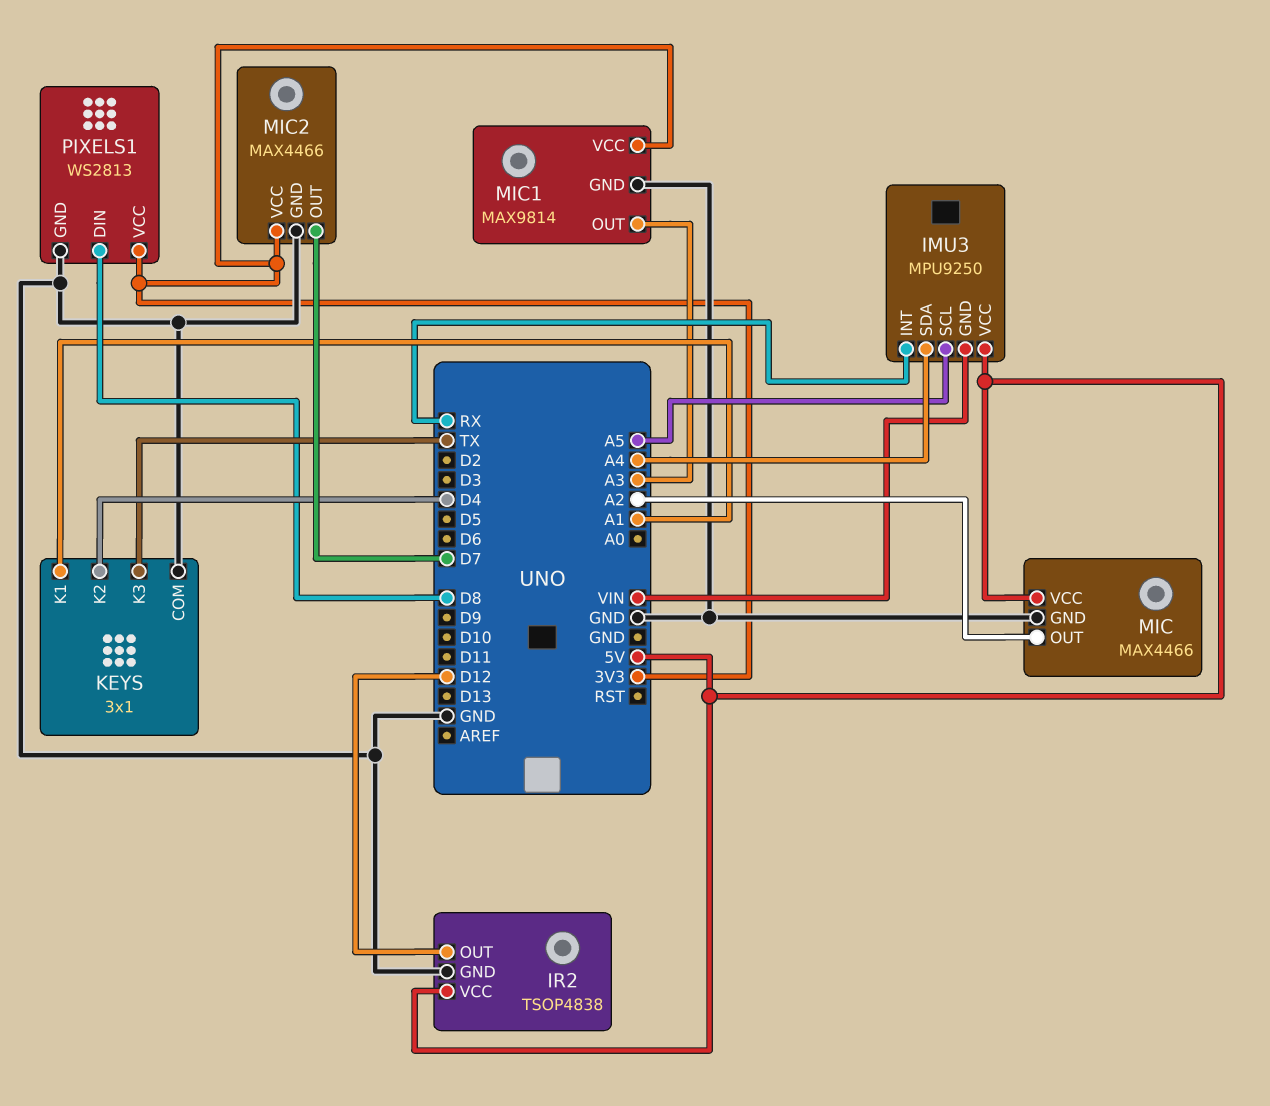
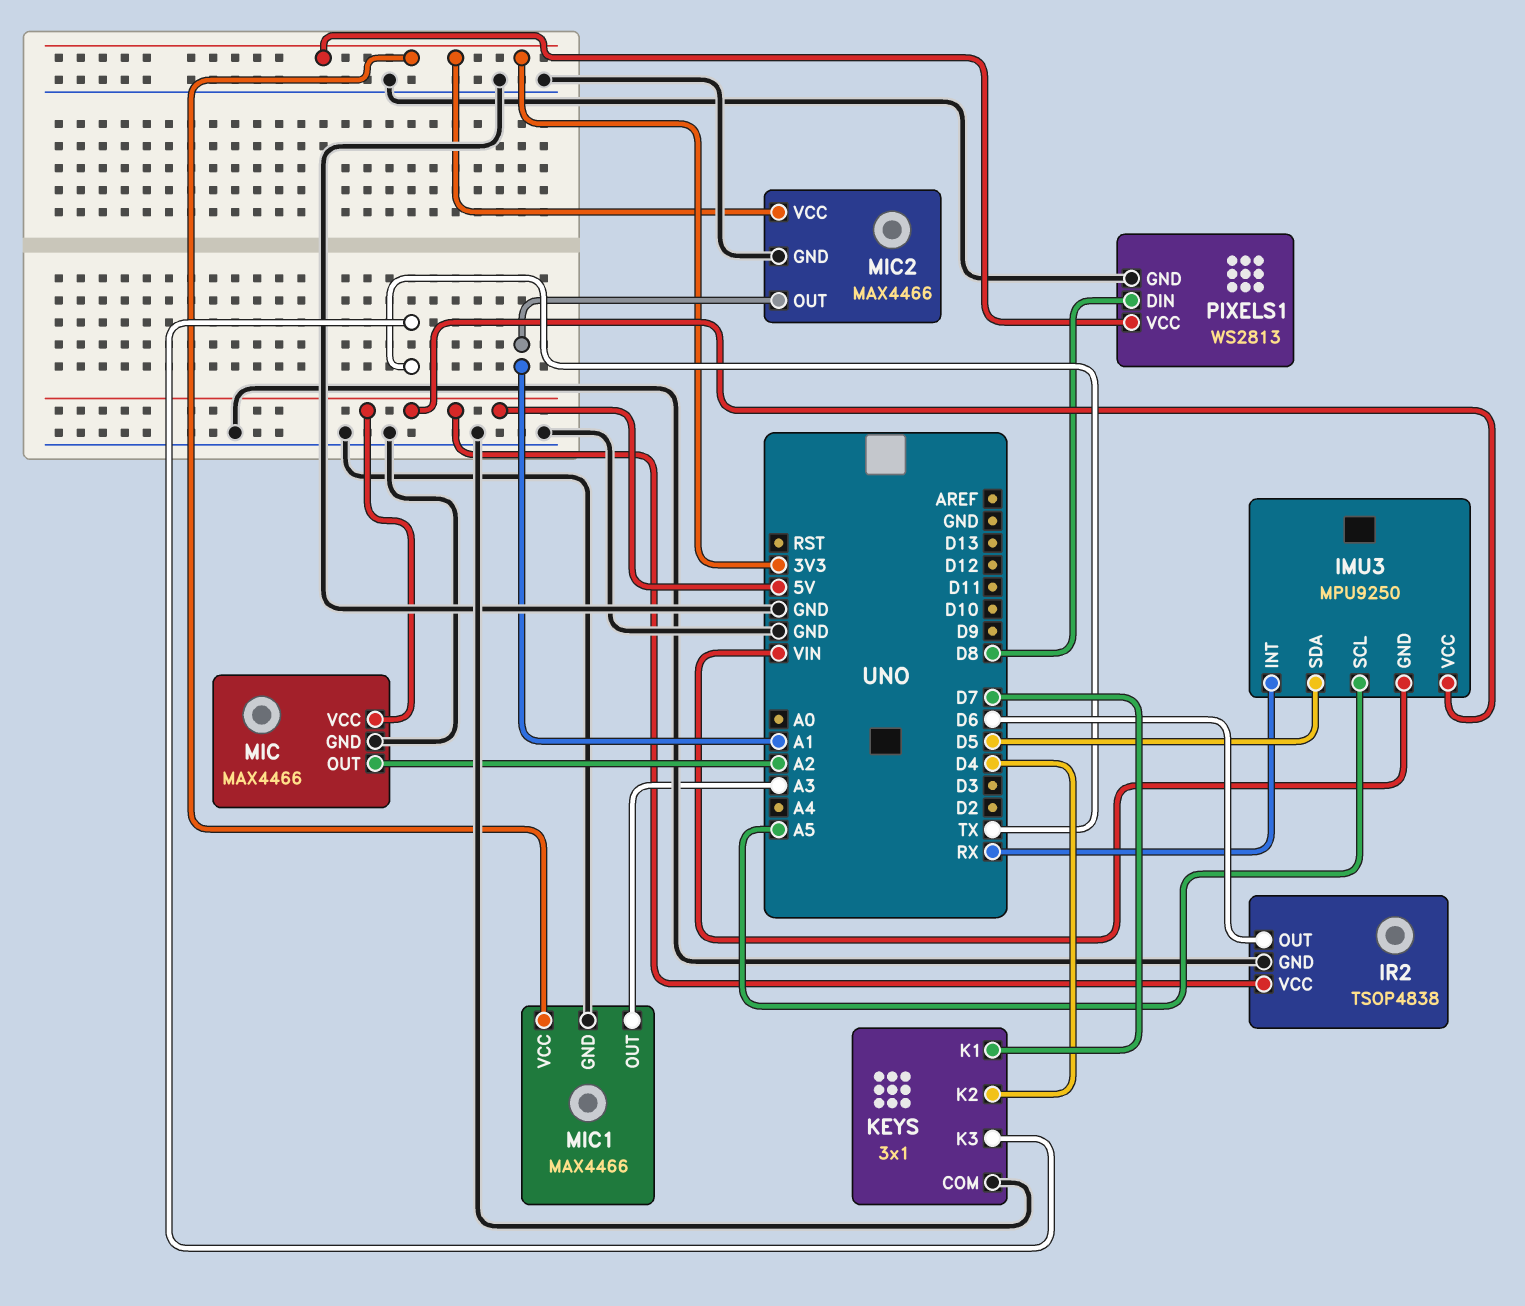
IMU3 pin SDA: A4 -> D5
IR2 pin OUT: D12 -> D6
KEYS pin K1: A1 -> D7
MIC1: MAX9814 -> MAX4466
MIC2 pin OUT: D7 -> A1

